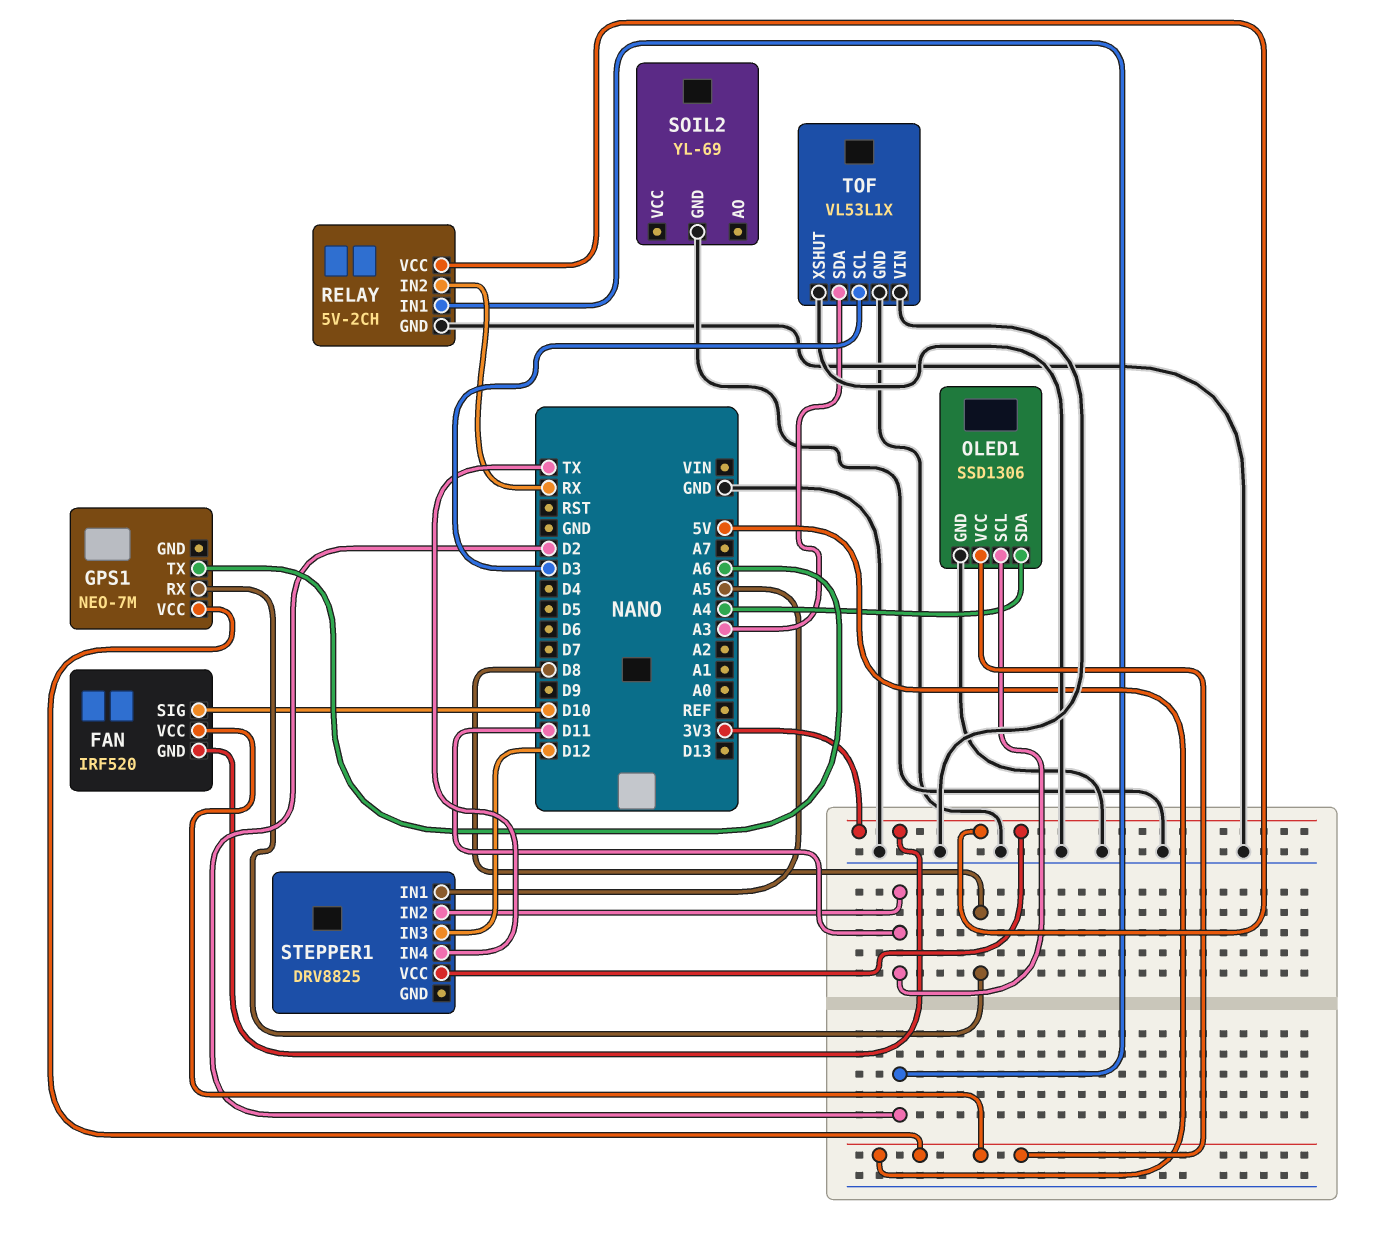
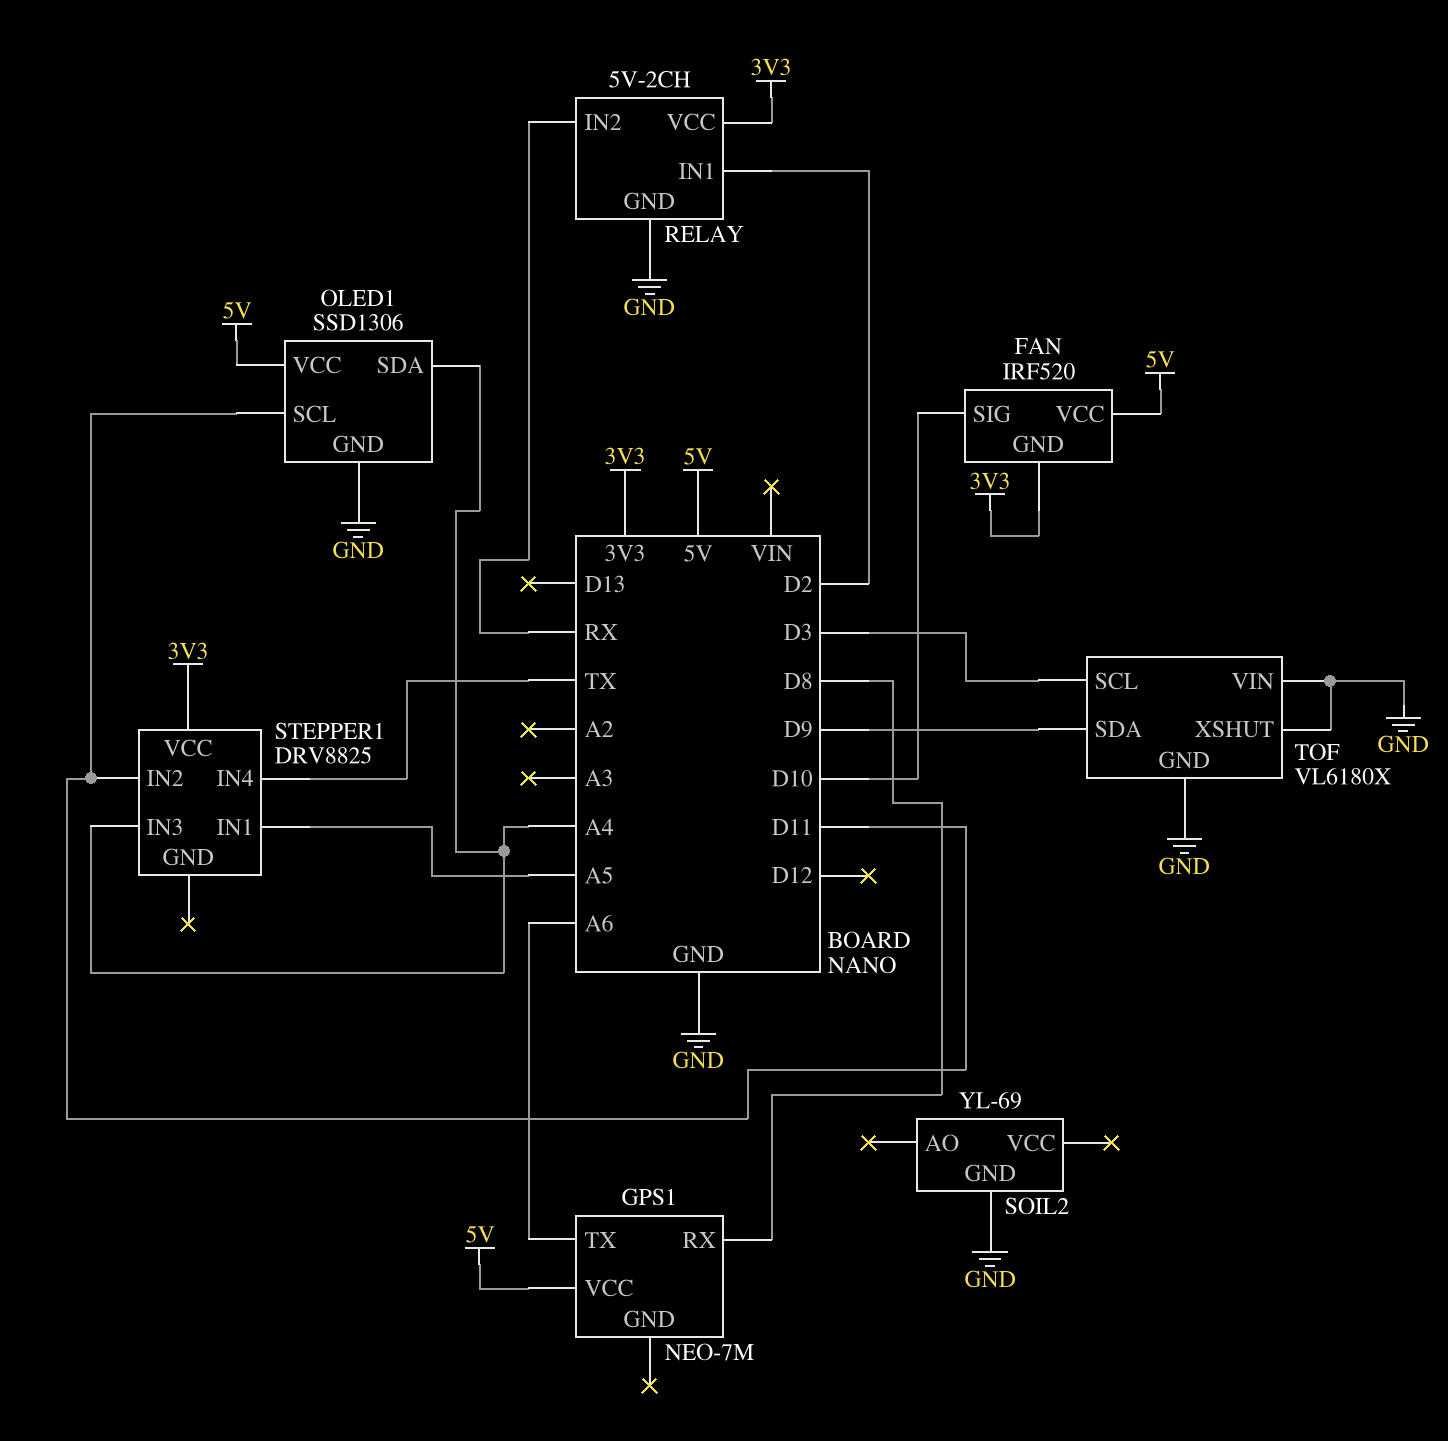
STEPPER1 pin IN3: D12 -> A4
TOF: VL53L1X -> VL6180X
TOF pin SDA: A3 -> D9

